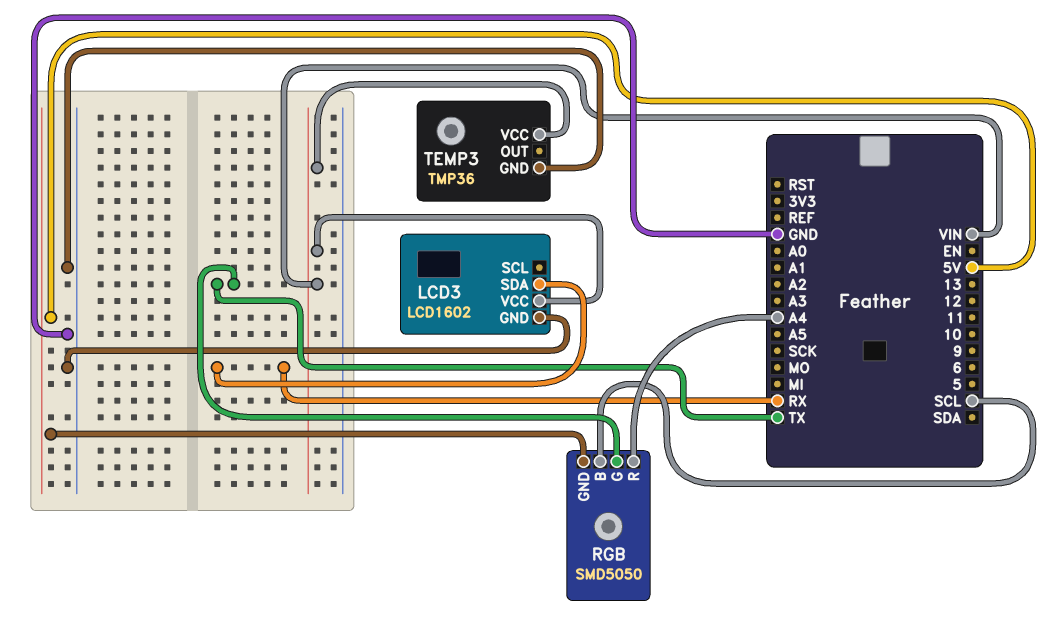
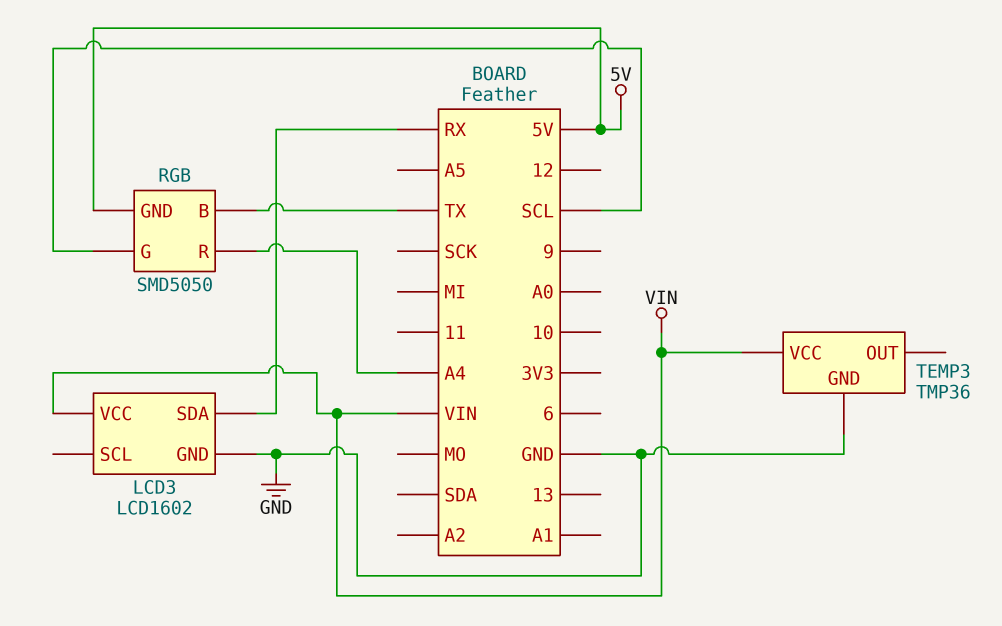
RGB pin B: SCL -> TX
RGB pin G: TX -> SCL

